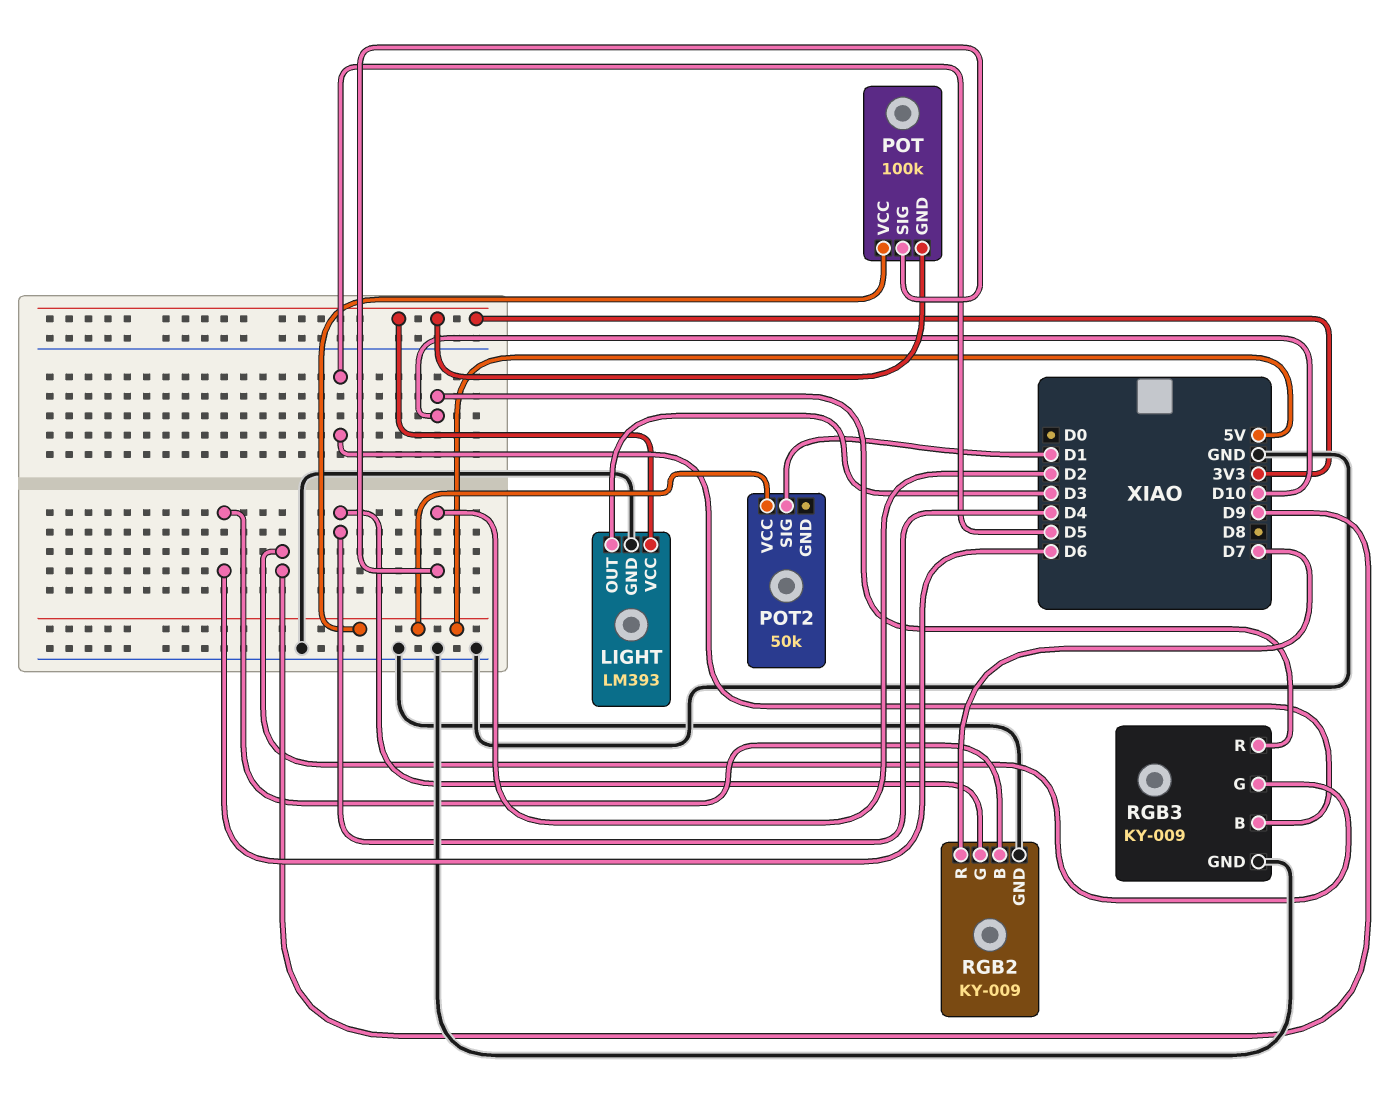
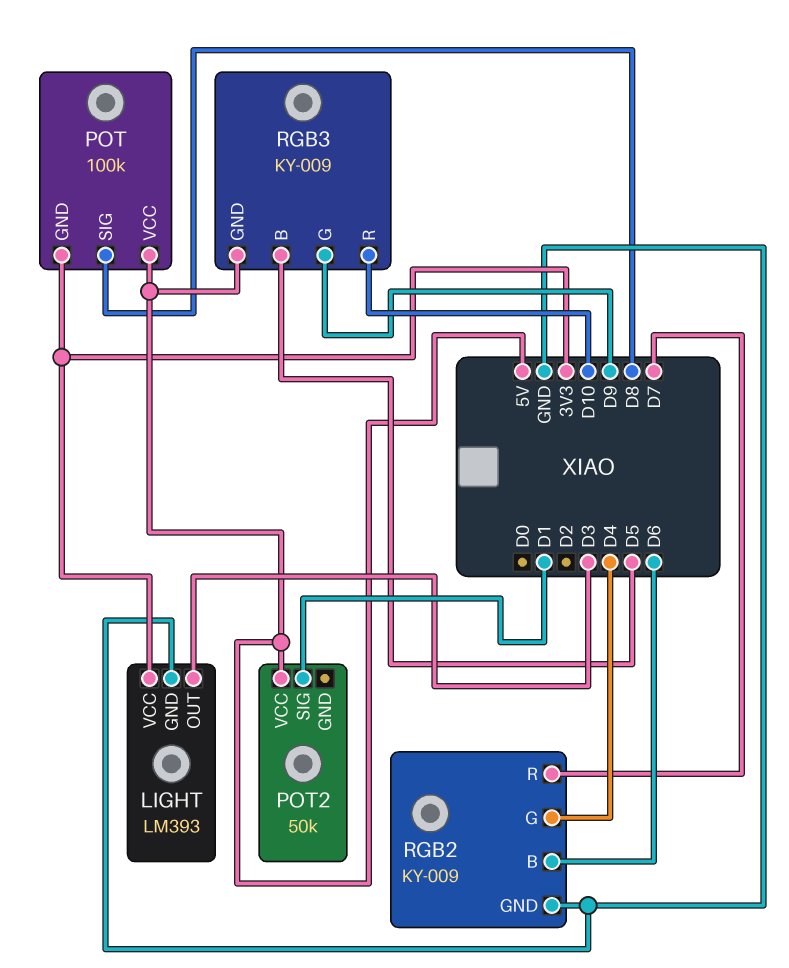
POT pin SIG: D2 -> D8
RGB3 pin GND: GND -> 5V

